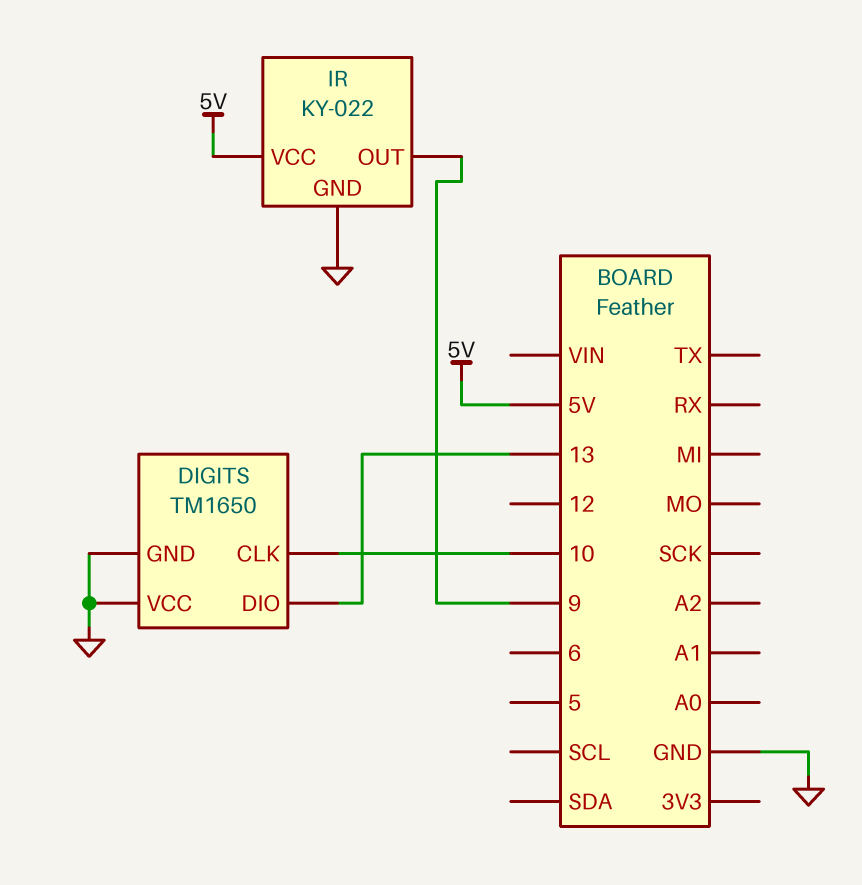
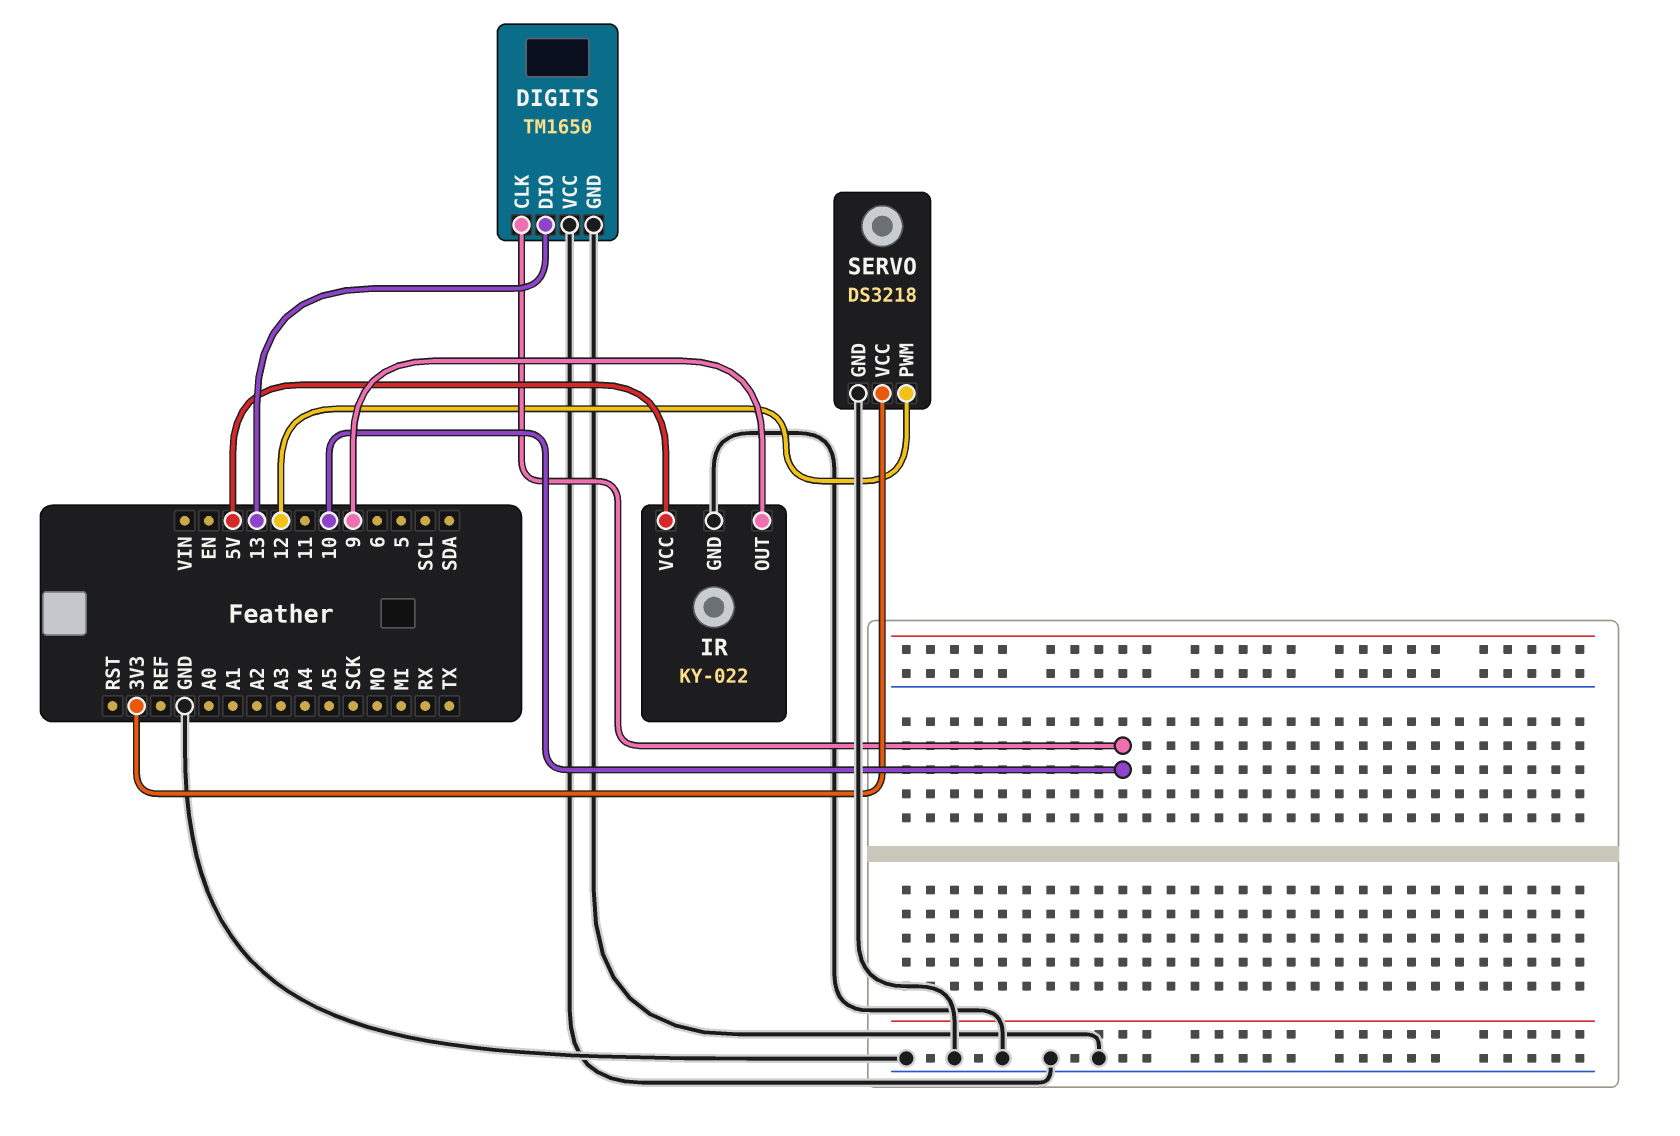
SERVO: none -> DS3218
SERVO pin GND: none -> GND
SERVO pin PWM: none -> 12
SERVO pin VCC: none -> 3V3

